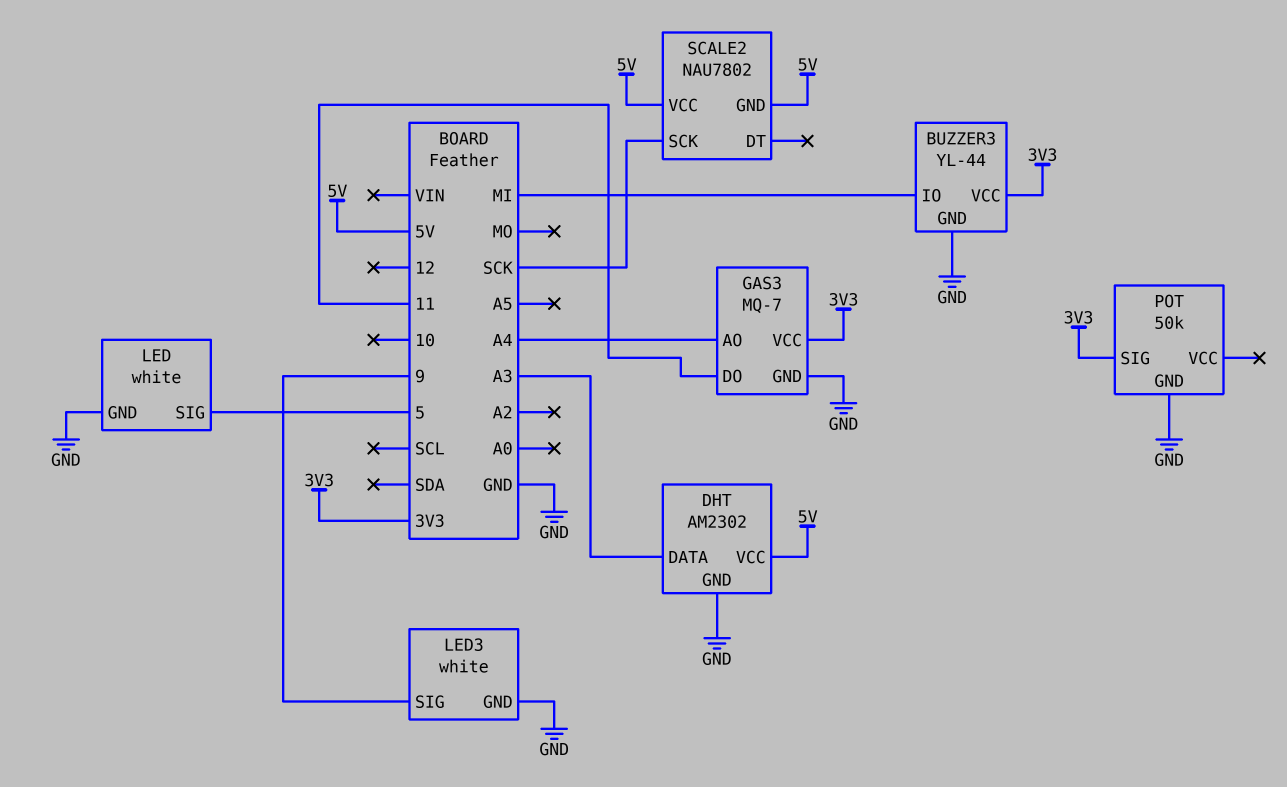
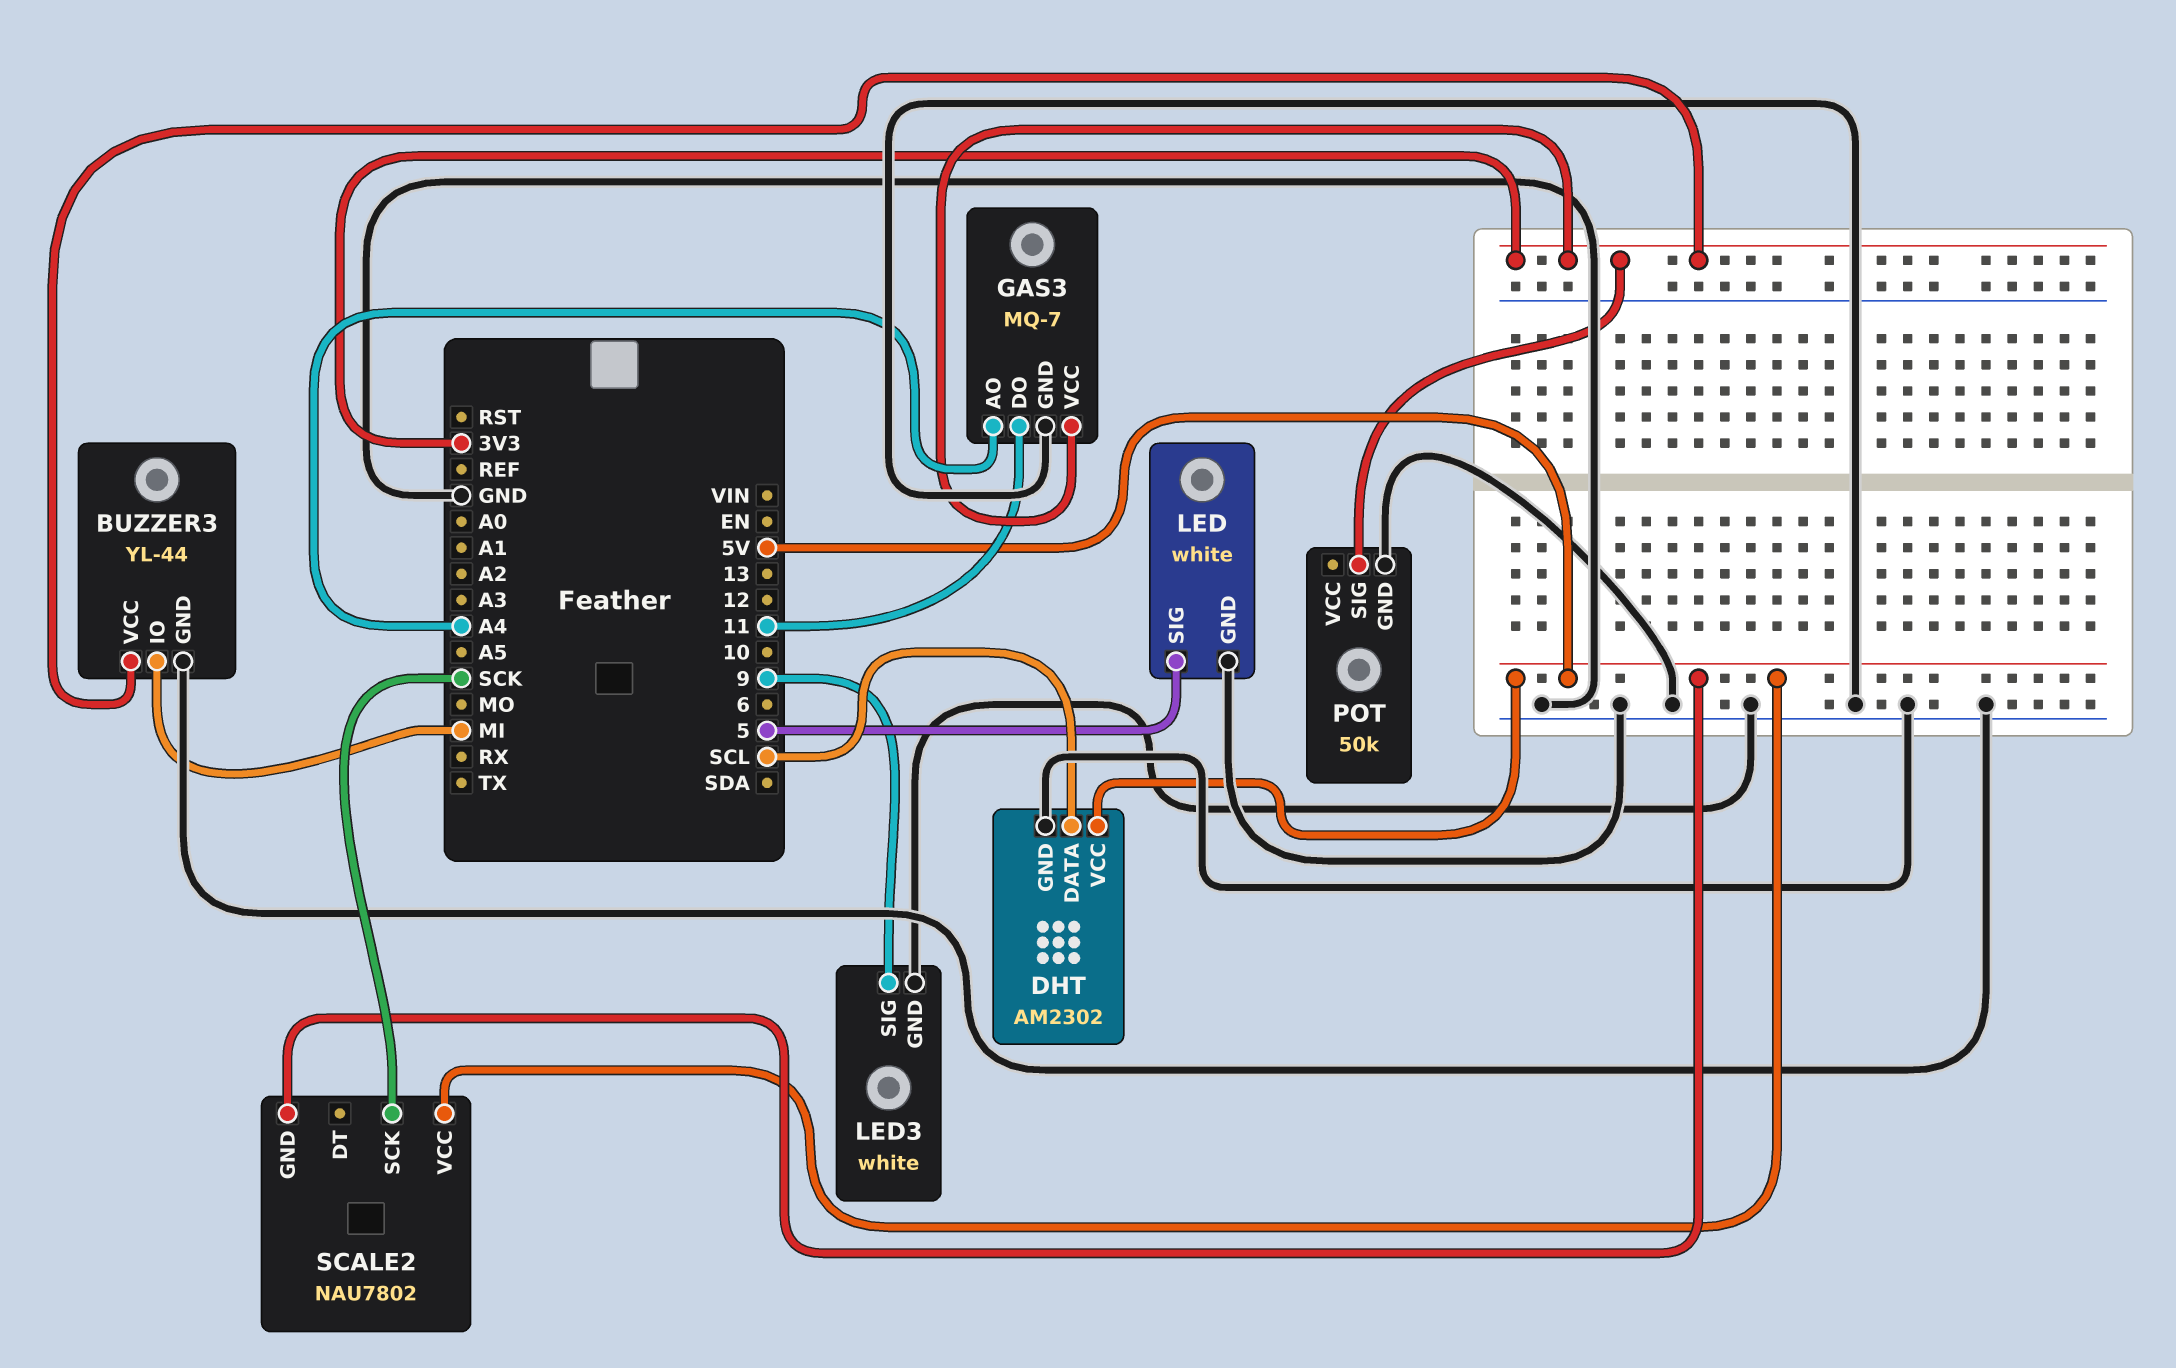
DHT pin DATA: A3 -> SCL

